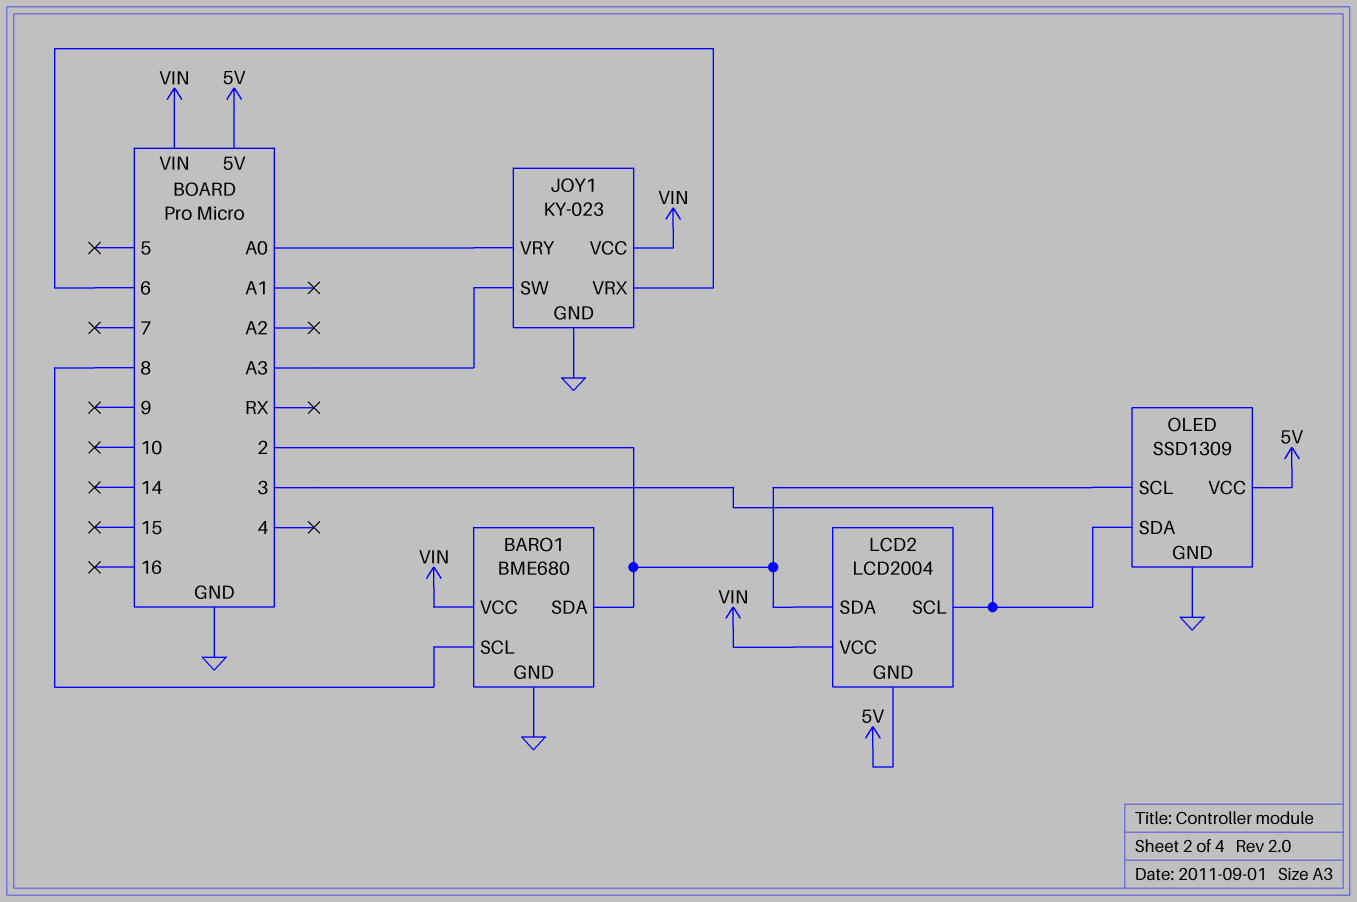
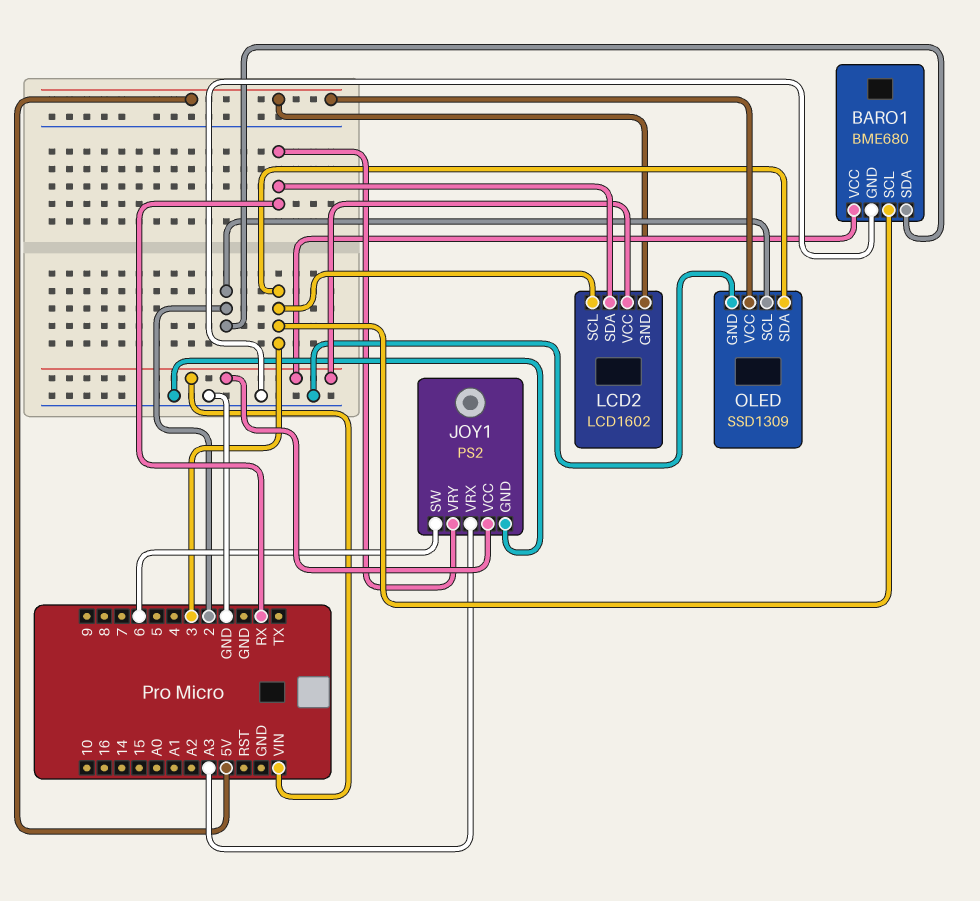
BARO1 pin SCL: 8 -> 3
JOY1: KY-023 -> PS2
JOY1 pin SW: A3 -> 6
JOY1 pin VRX: 6 -> A3
JOY1 pin VRY: A0 -> RX
LCD2: LCD2004 -> LCD1602
LCD2 pin SDA: 2 -> RX

